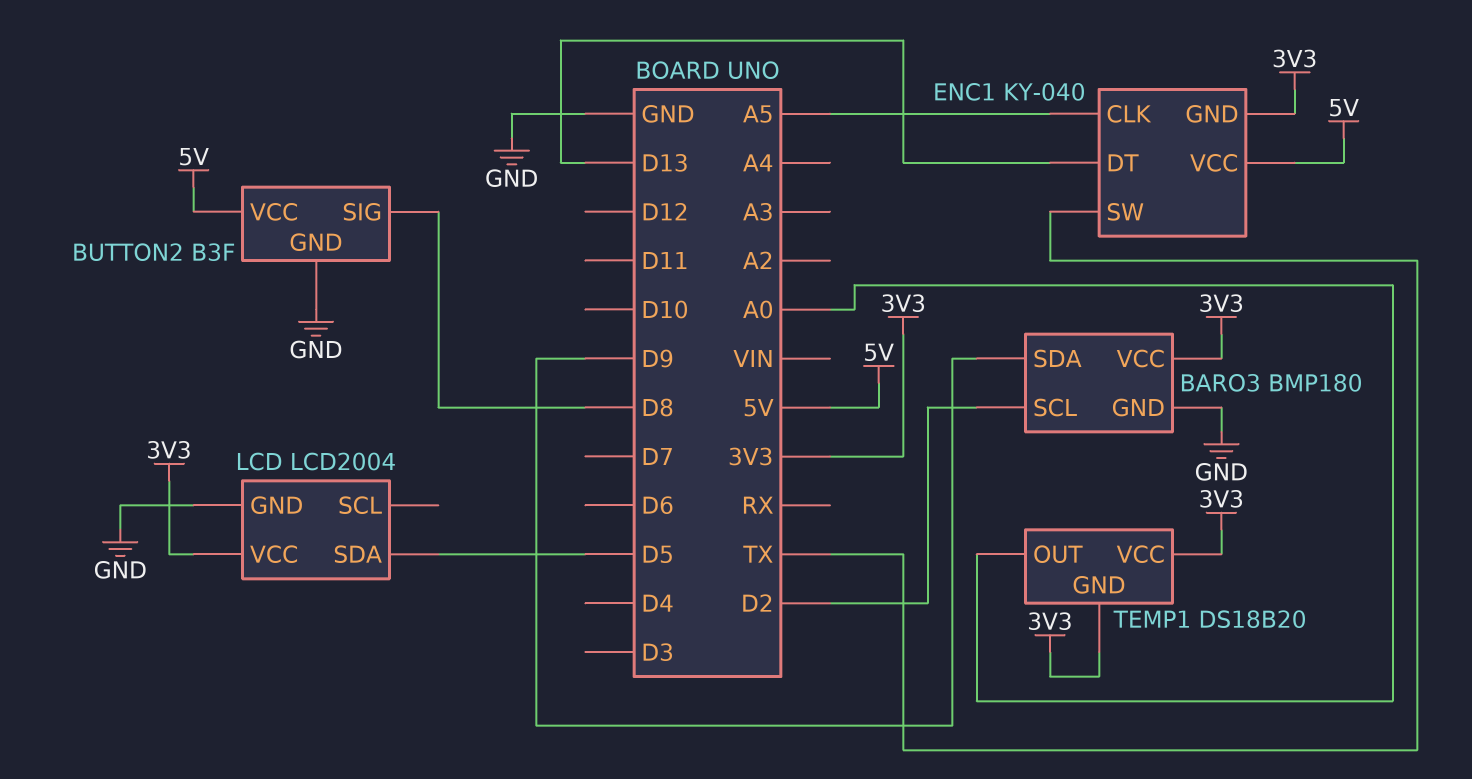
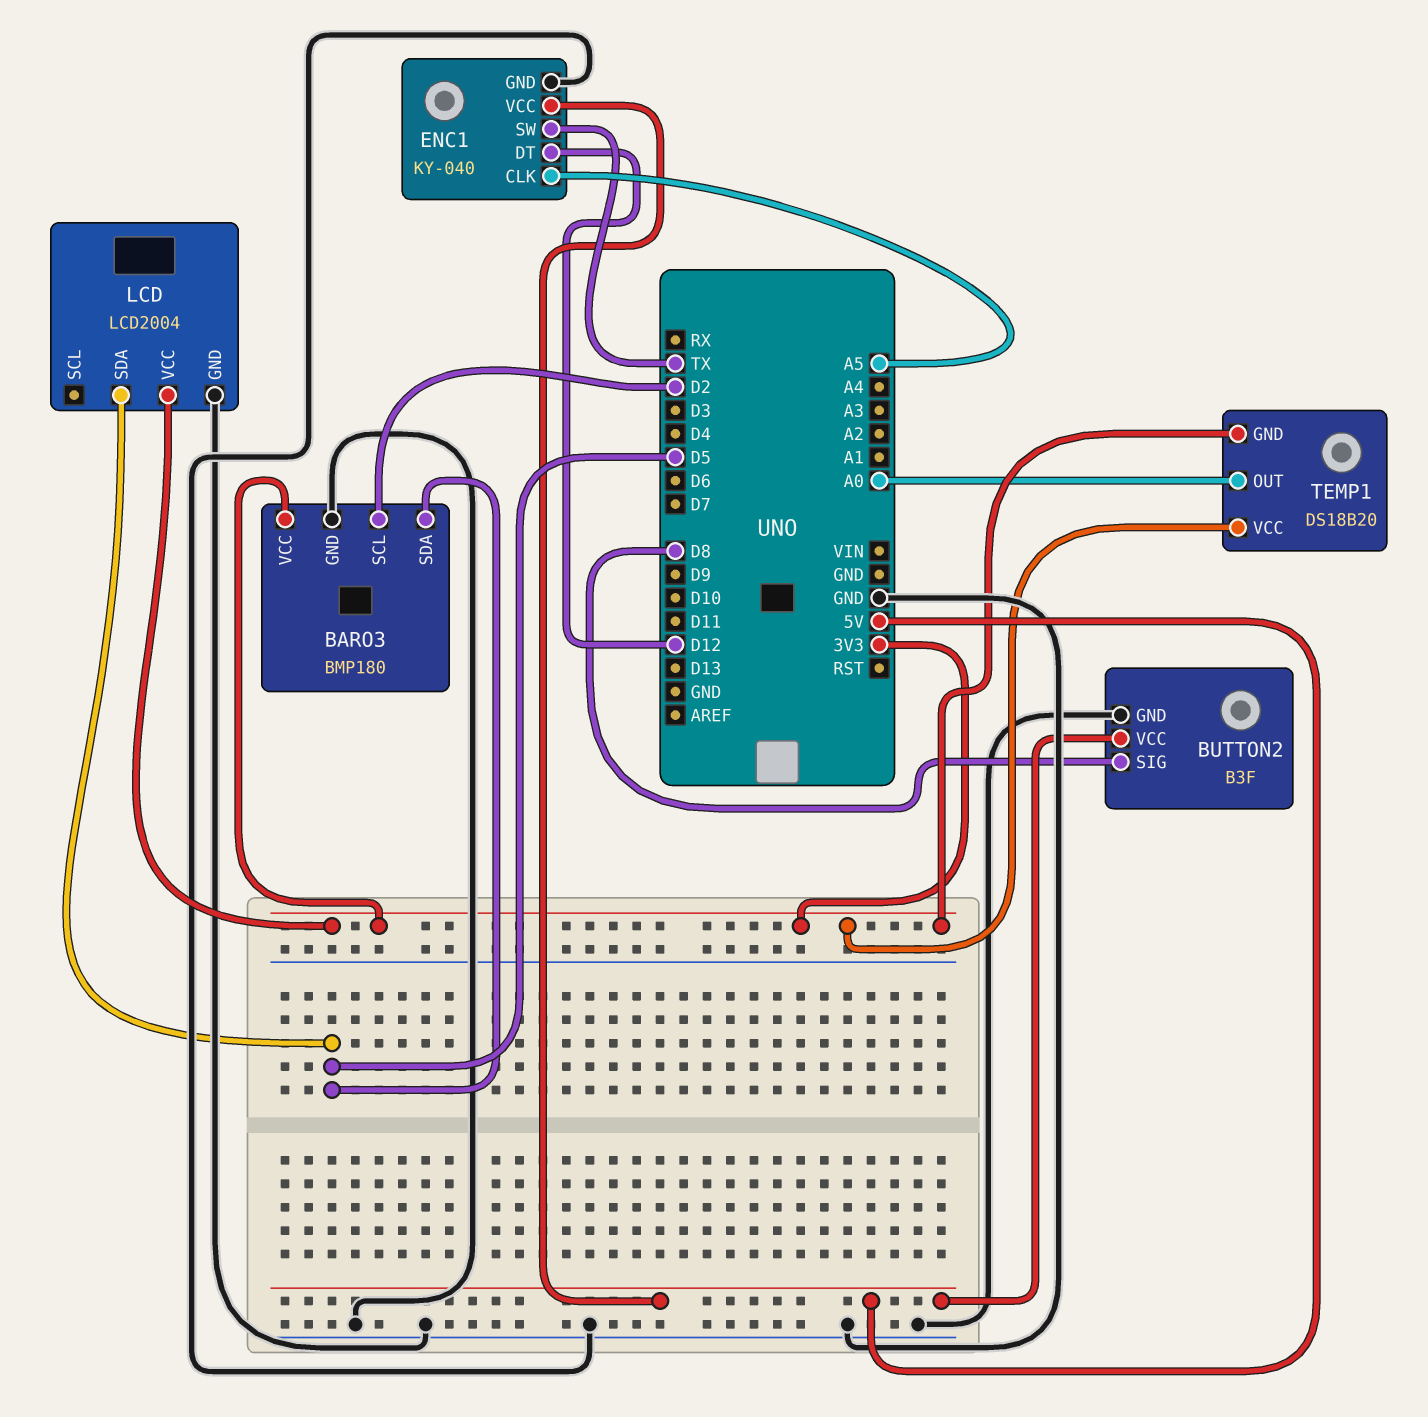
BARO3 pin SDA: D9 -> D5
ENC1 pin DT: D13 -> D12
ENC1 pin GND: 3V3 -> GND

